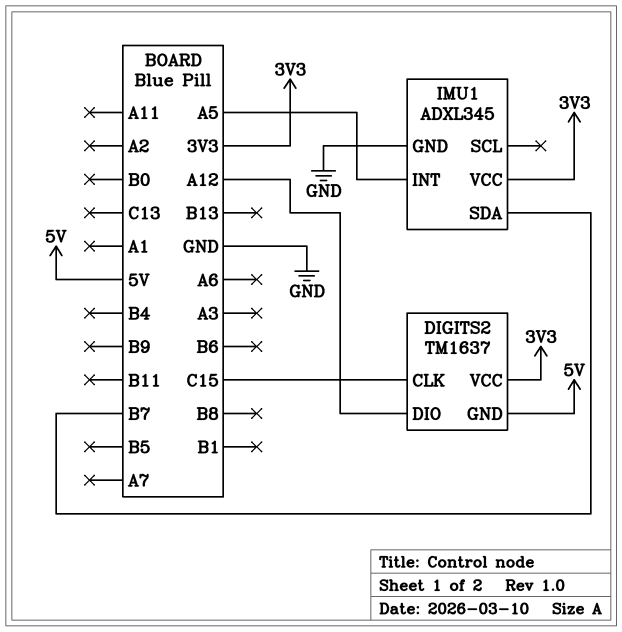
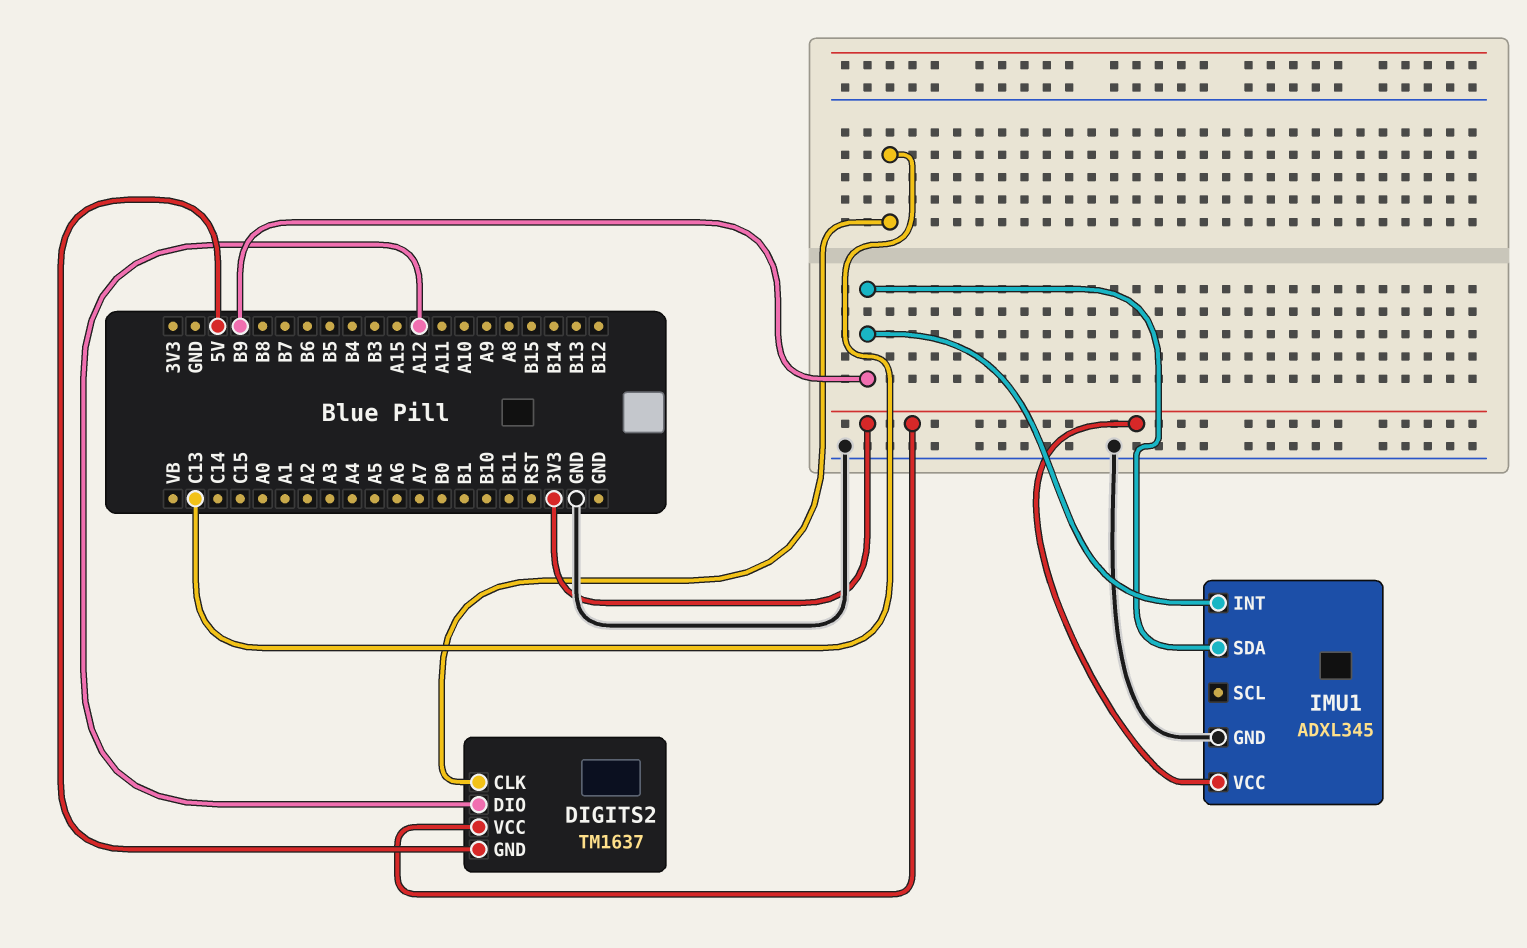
DIGITS2 pin CLK: C15 -> C13
IMU1 pin INT: A5 -> B9
IMU1 pin SDA: B7 -> B9

